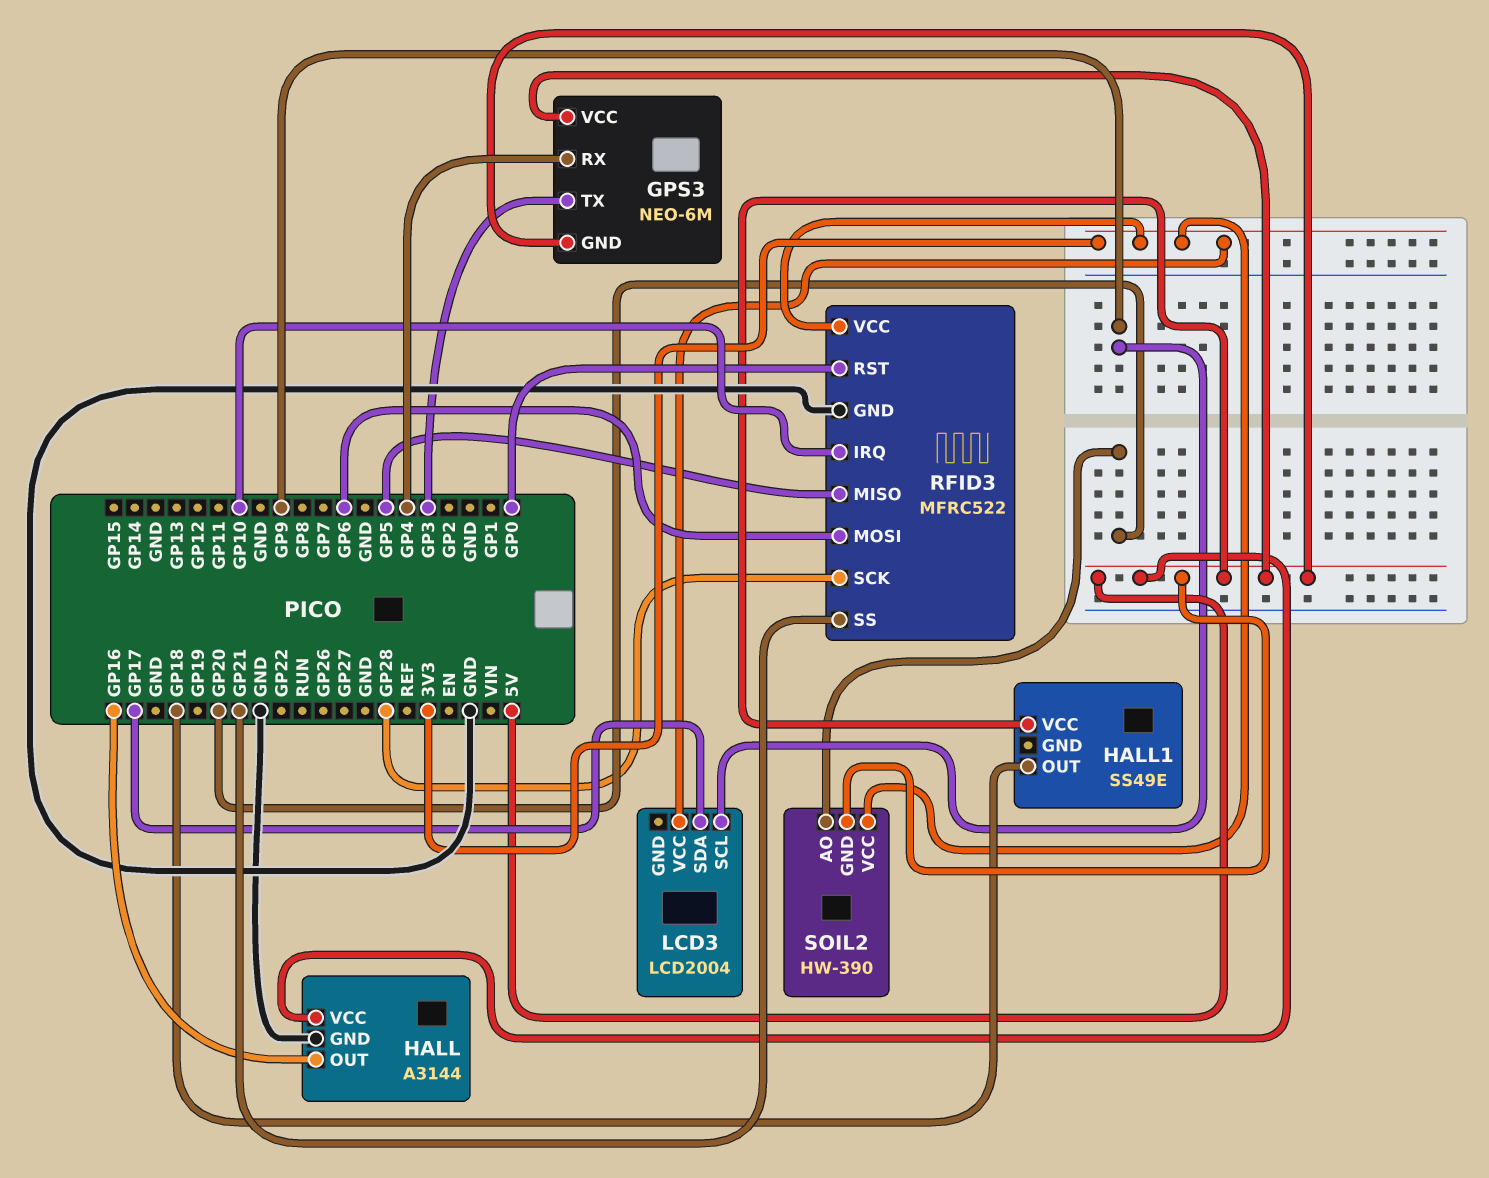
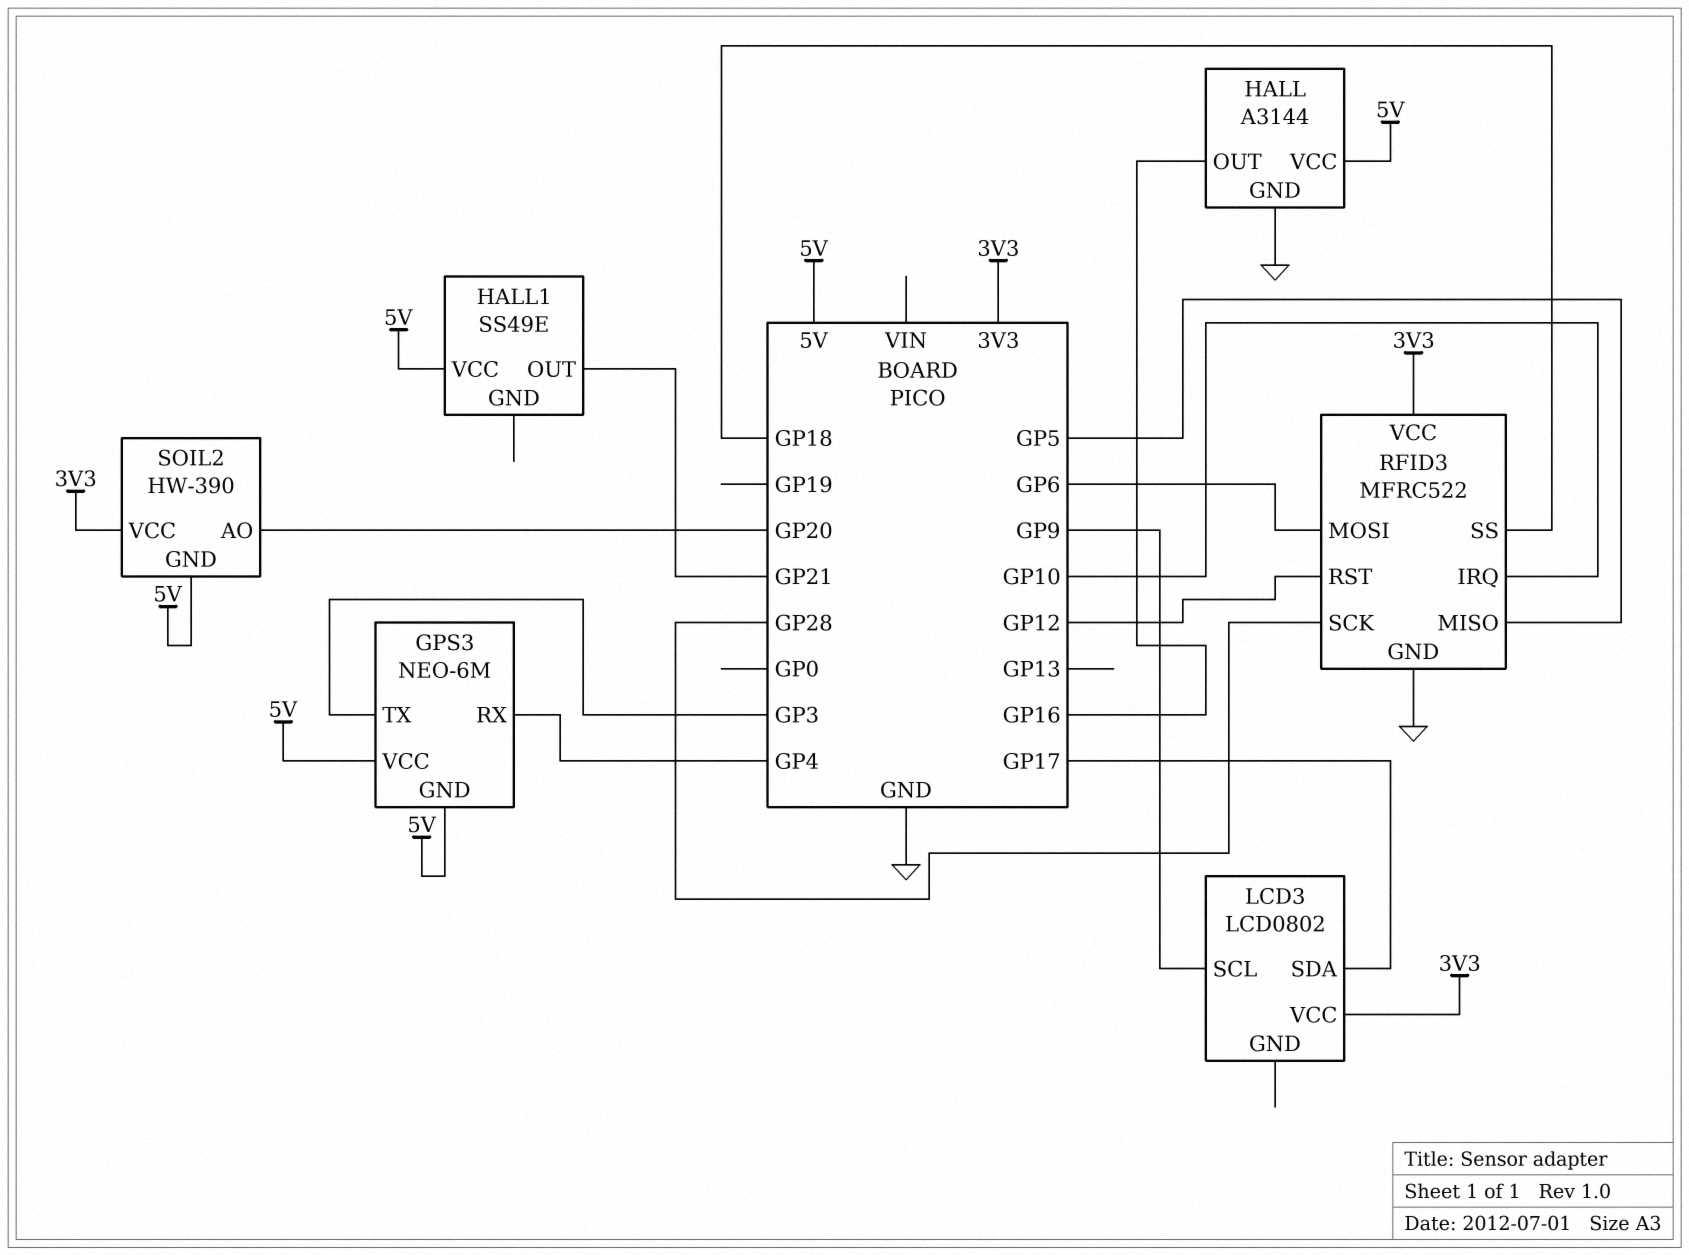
HALL1 pin OUT: GP18 -> GP21
LCD3: LCD2004 -> LCD0802
RFID3 pin RST: GP0 -> GP12
RFID3 pin SS: GP21 -> GP18

